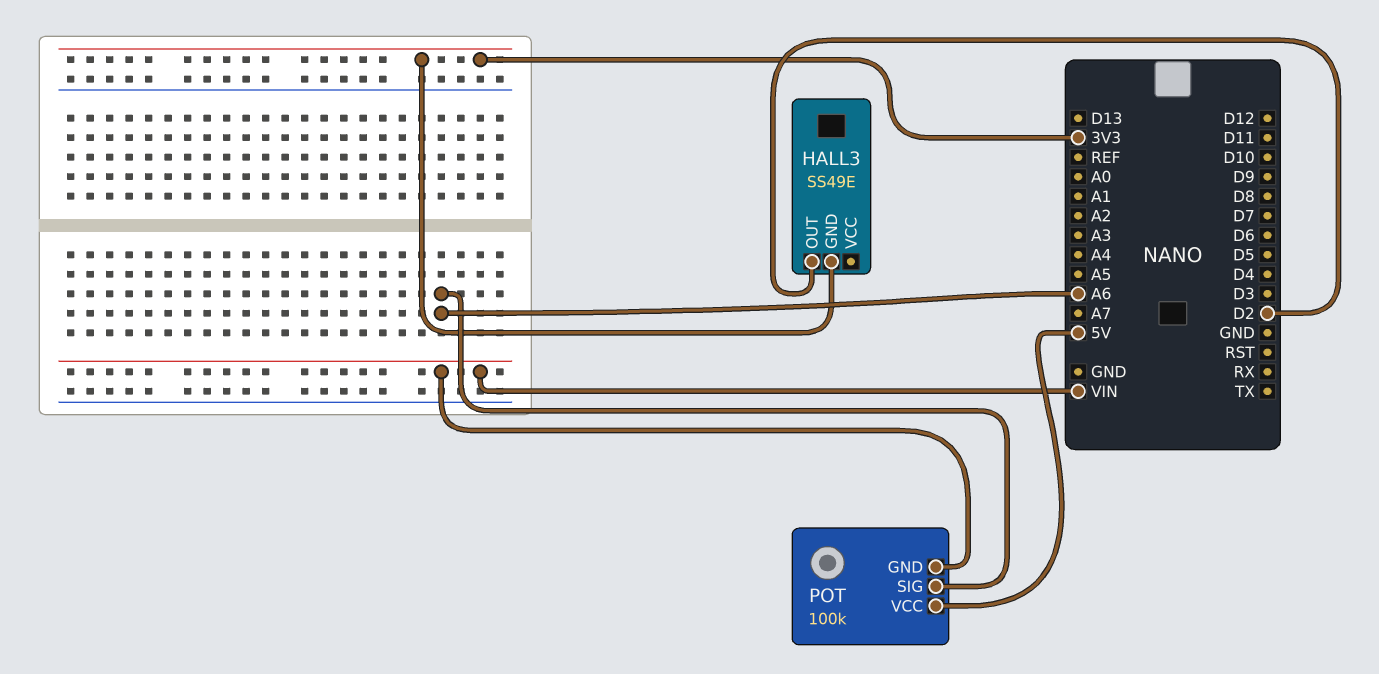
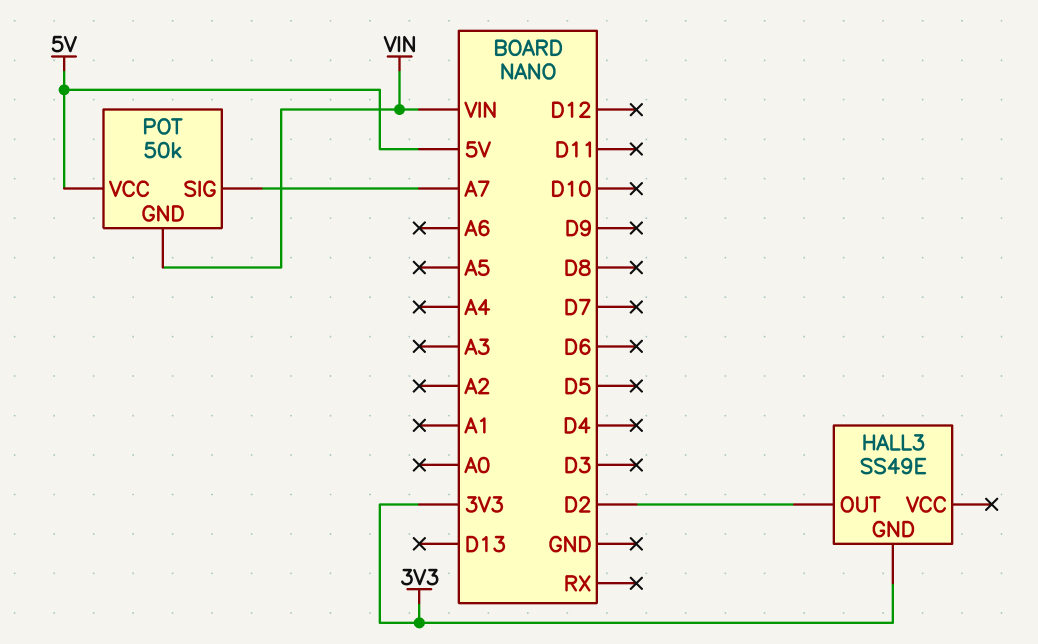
POT: 100k -> 50k
POT pin SIG: A6 -> A7

